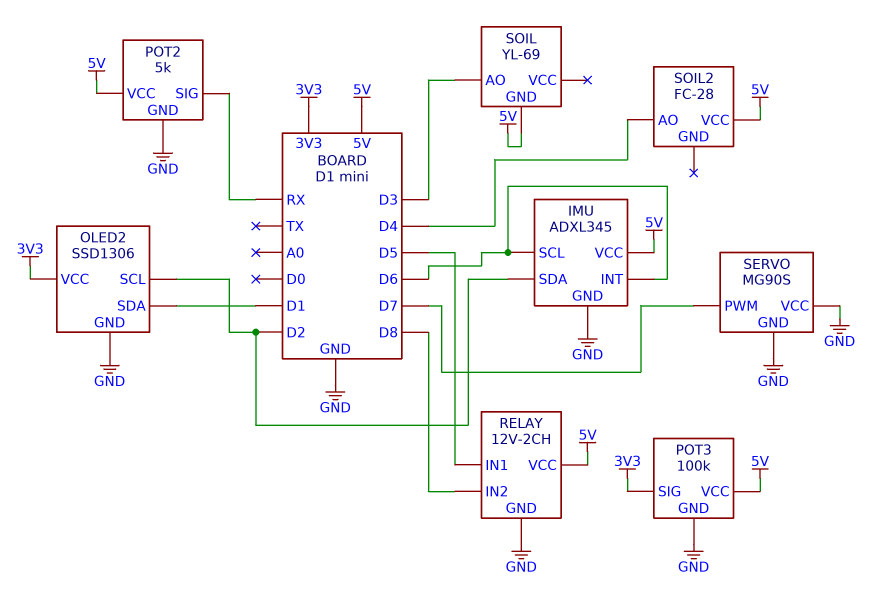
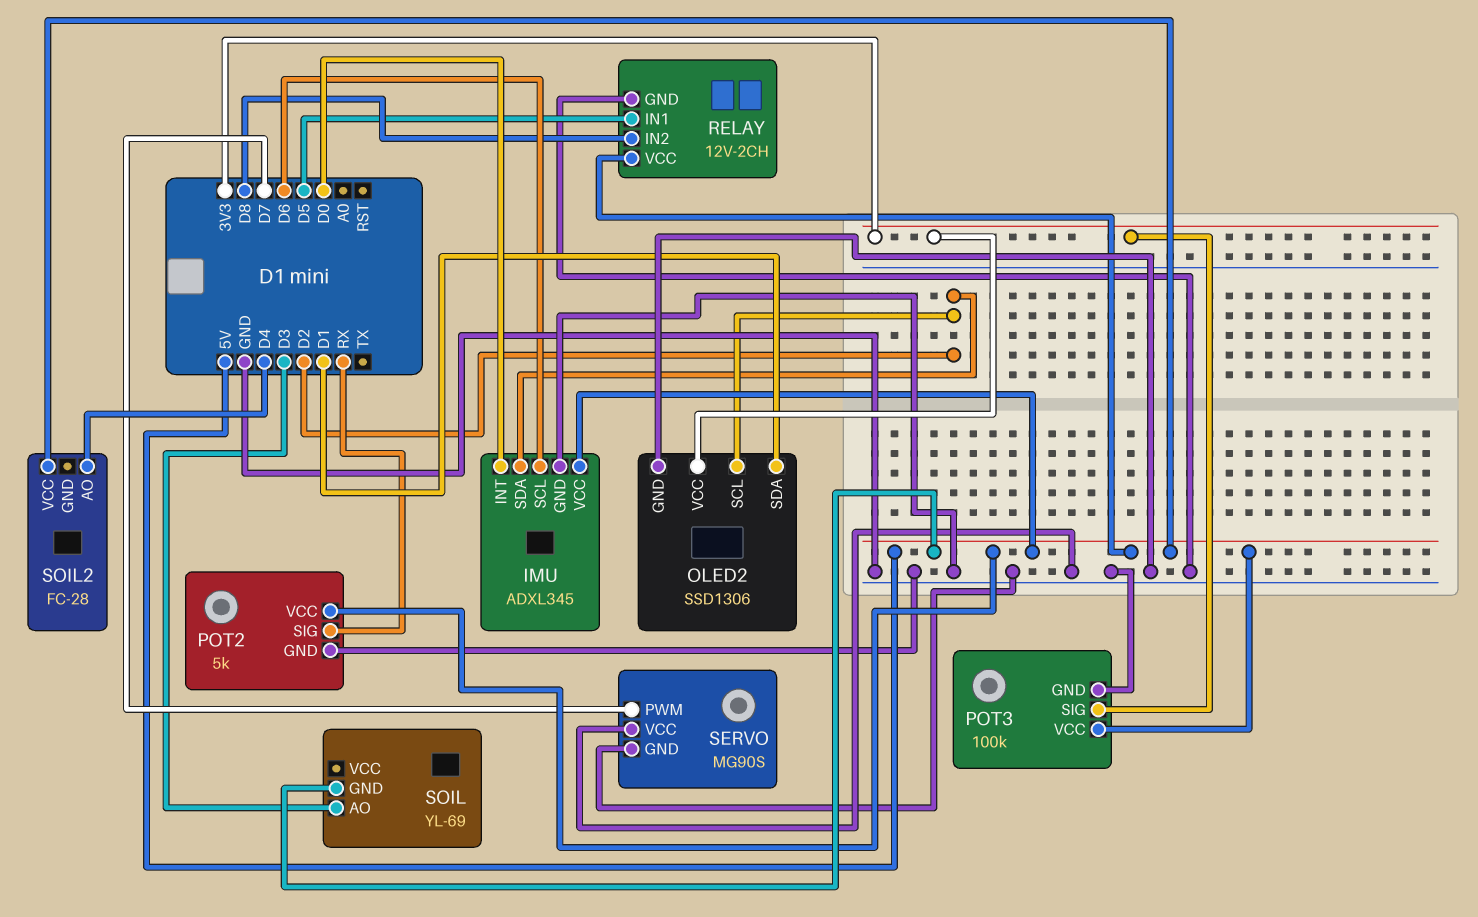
IMU pin INT: D6 -> D0

